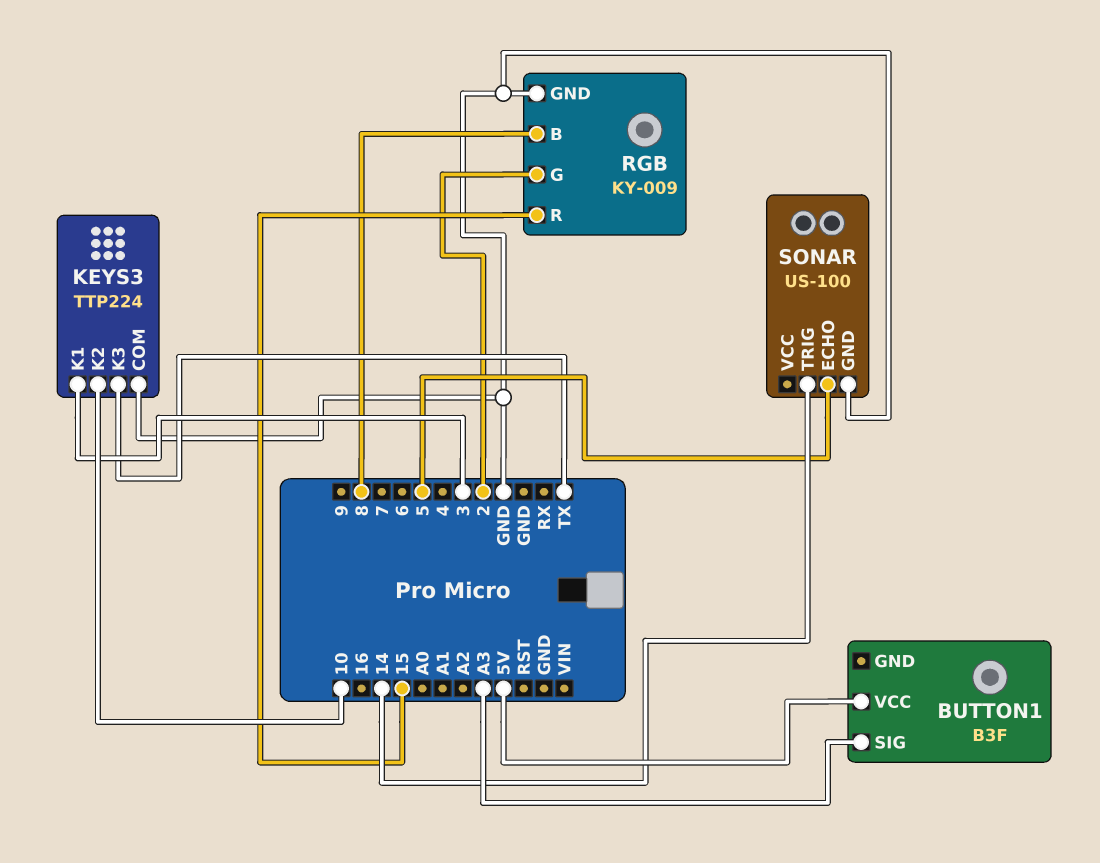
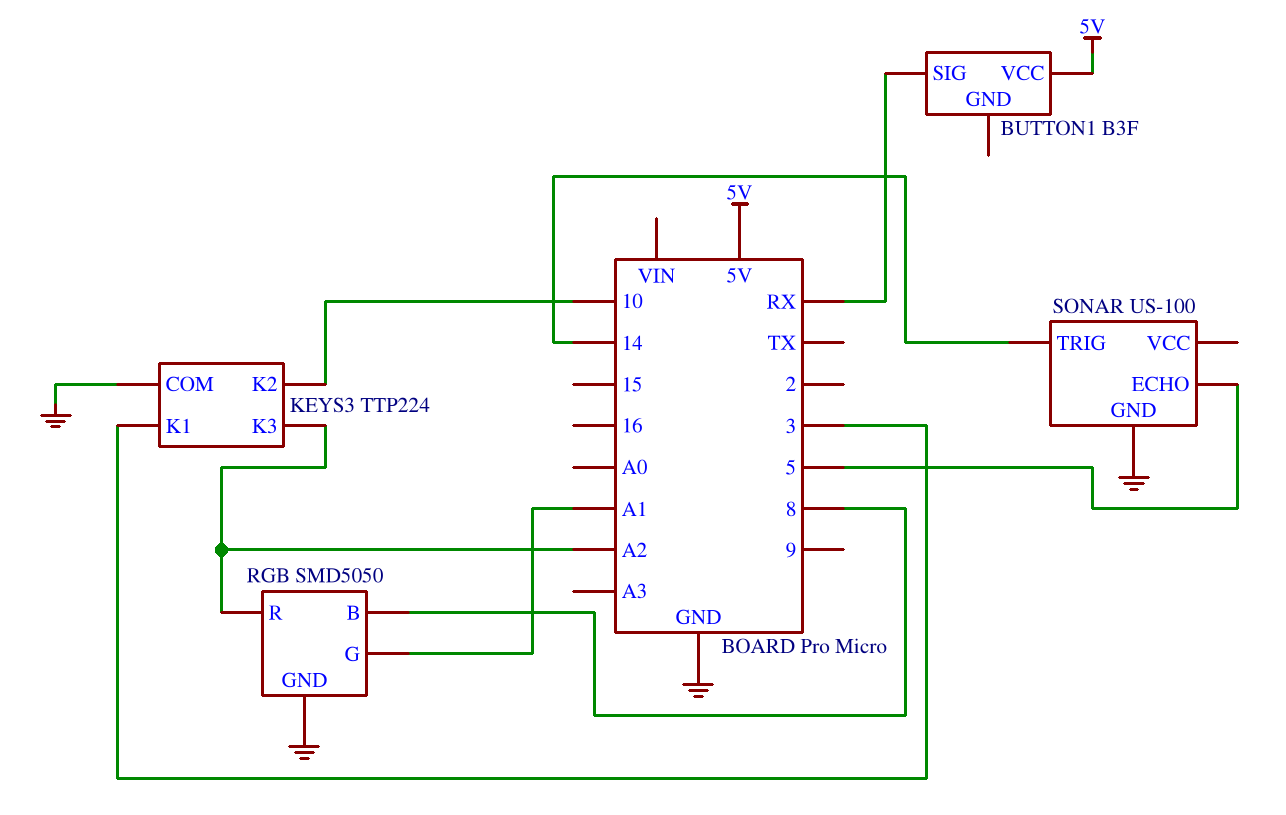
BUTTON1 pin SIG: A3 -> RX
KEYS3 pin K3: TX -> A2
RGB: KY-009 -> SMD5050
RGB pin G: 2 -> A1
RGB pin R: 15 -> A2

